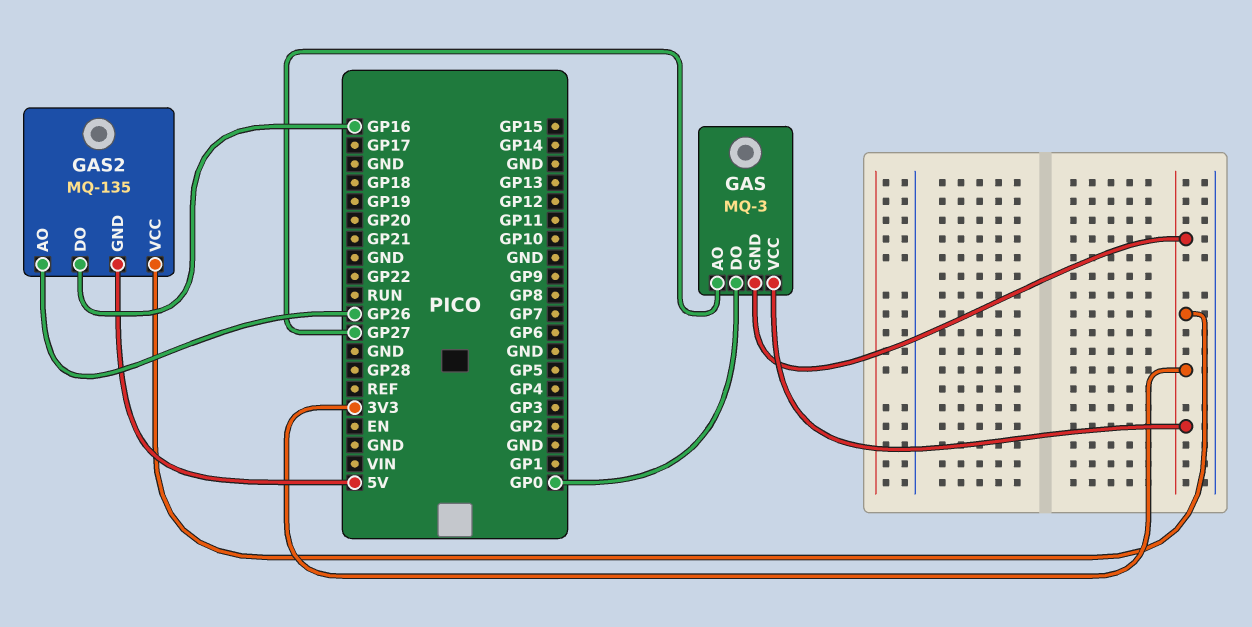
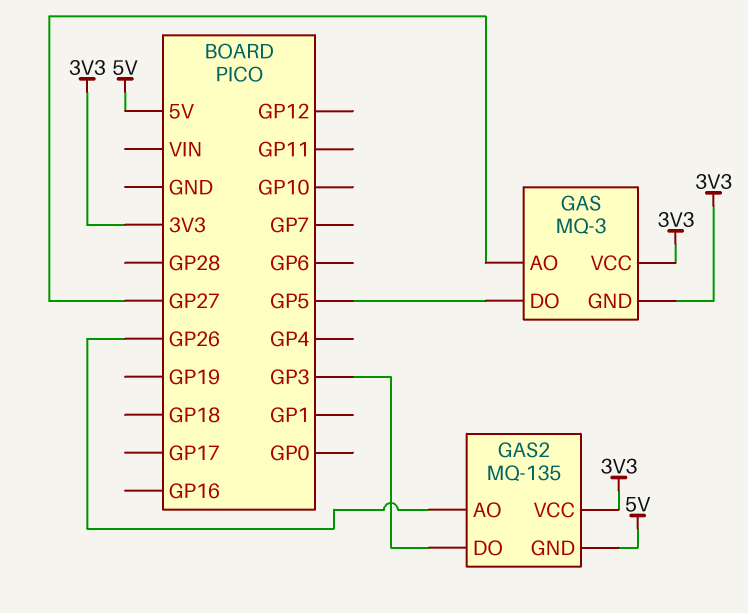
GAS pin DO: GP0 -> GP5
GAS2 pin DO: GP16 -> GP3

